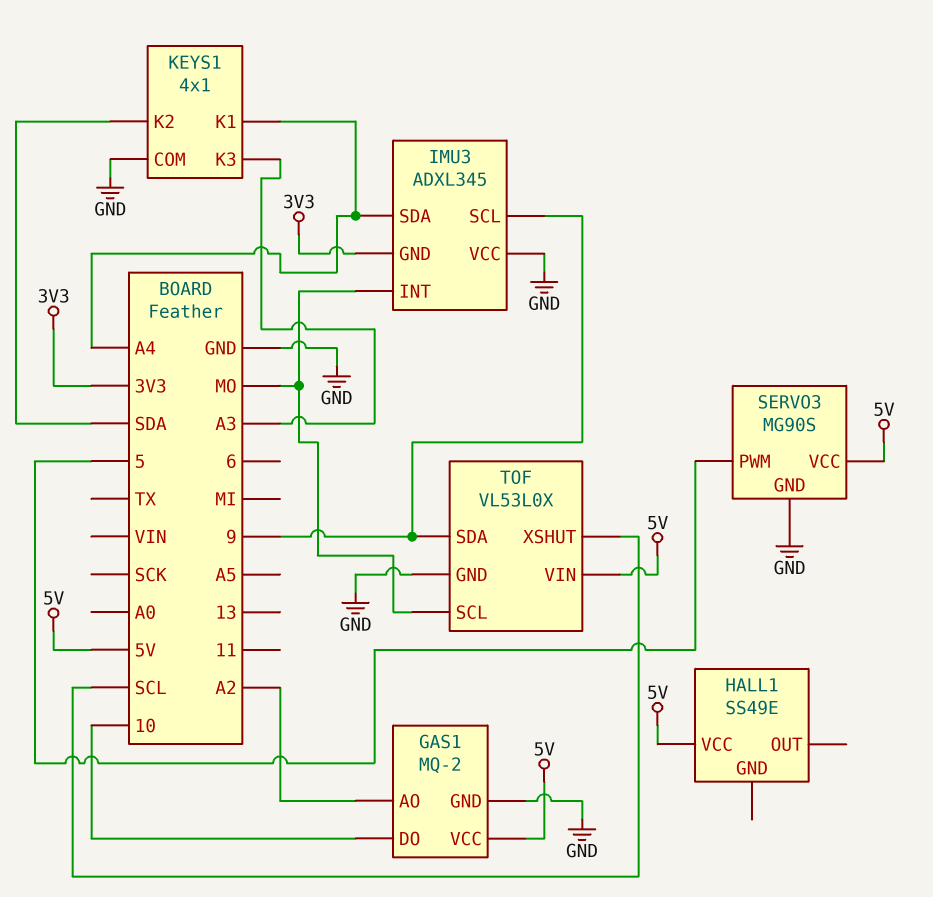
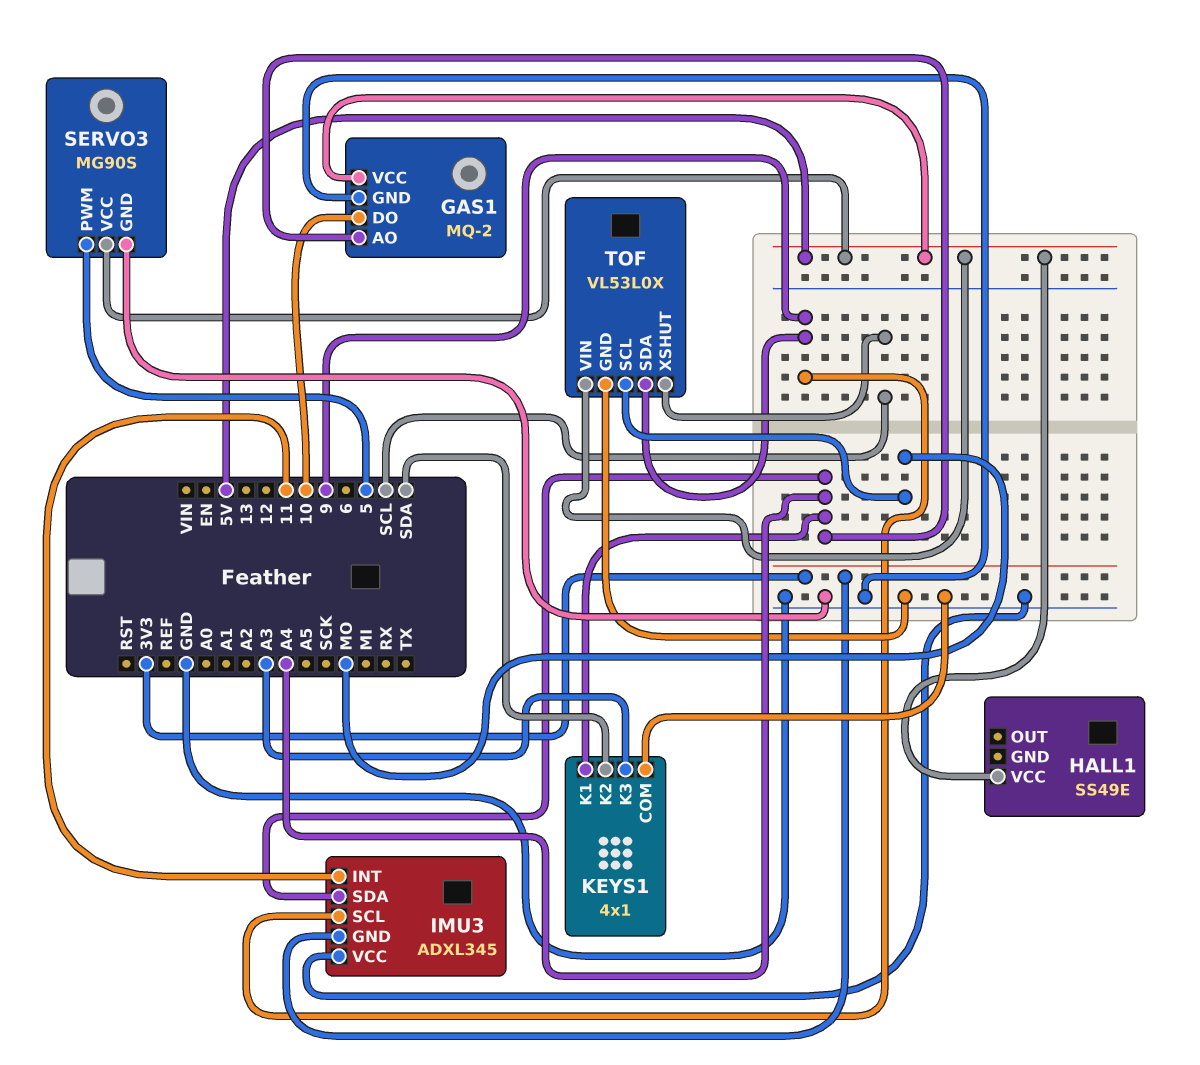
GAS1 pin AO: A2 -> A4
IMU3 pin INT: MO -> 11

